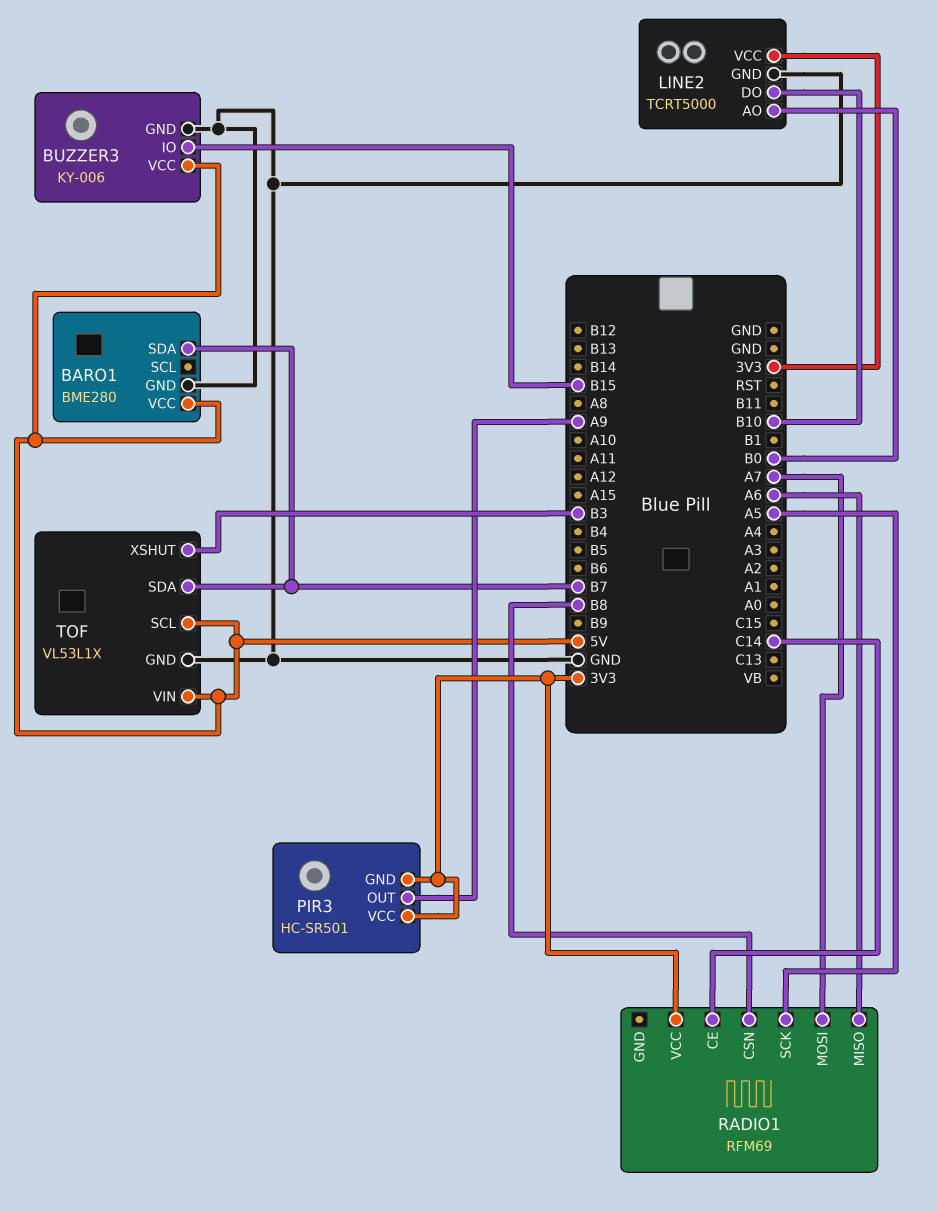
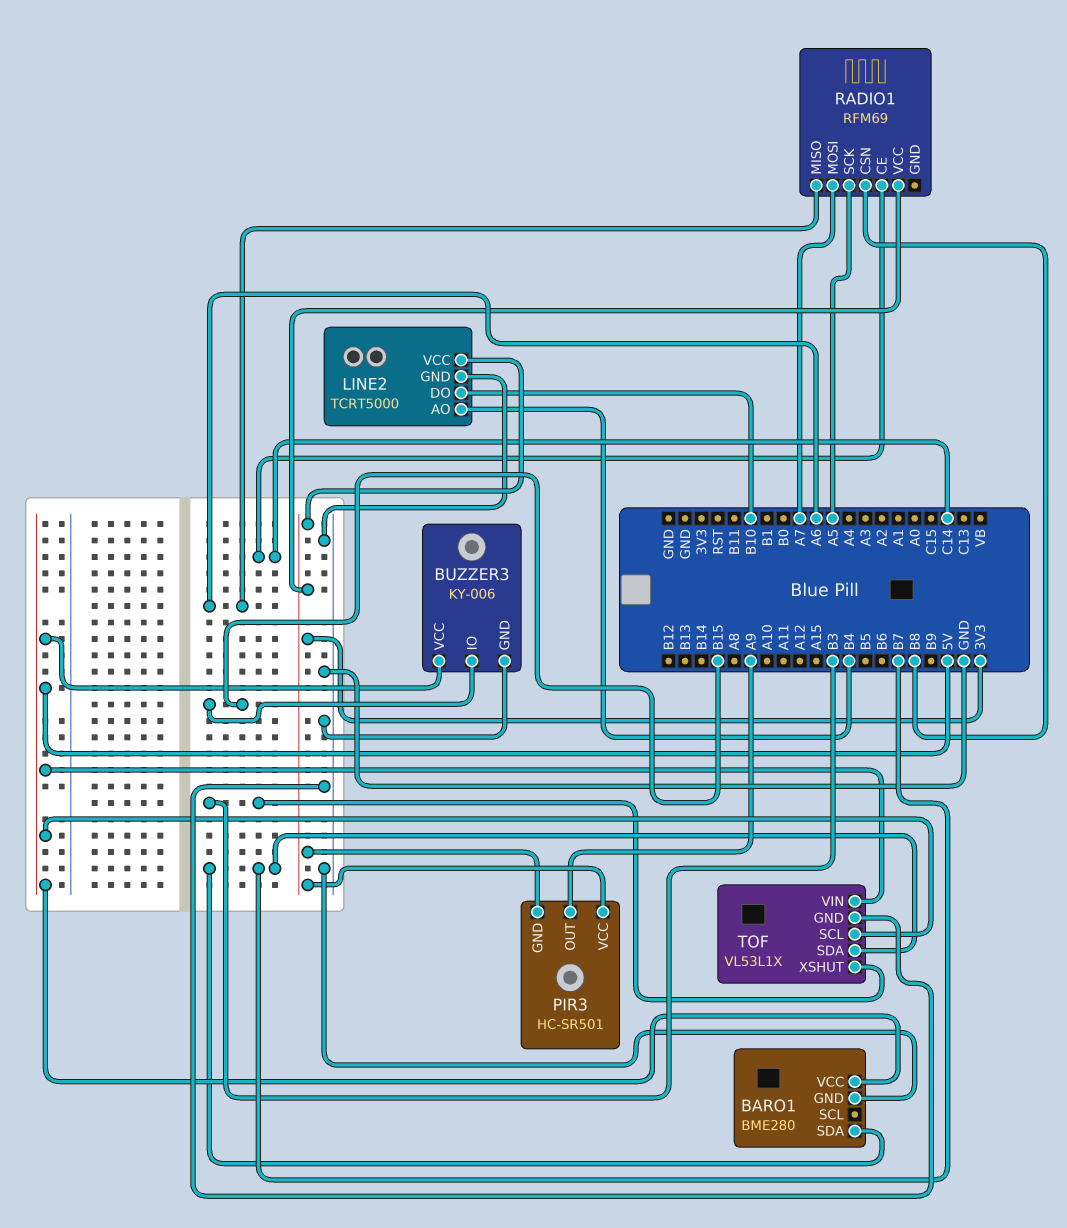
LINE2 pin AO: B0 -> B4

